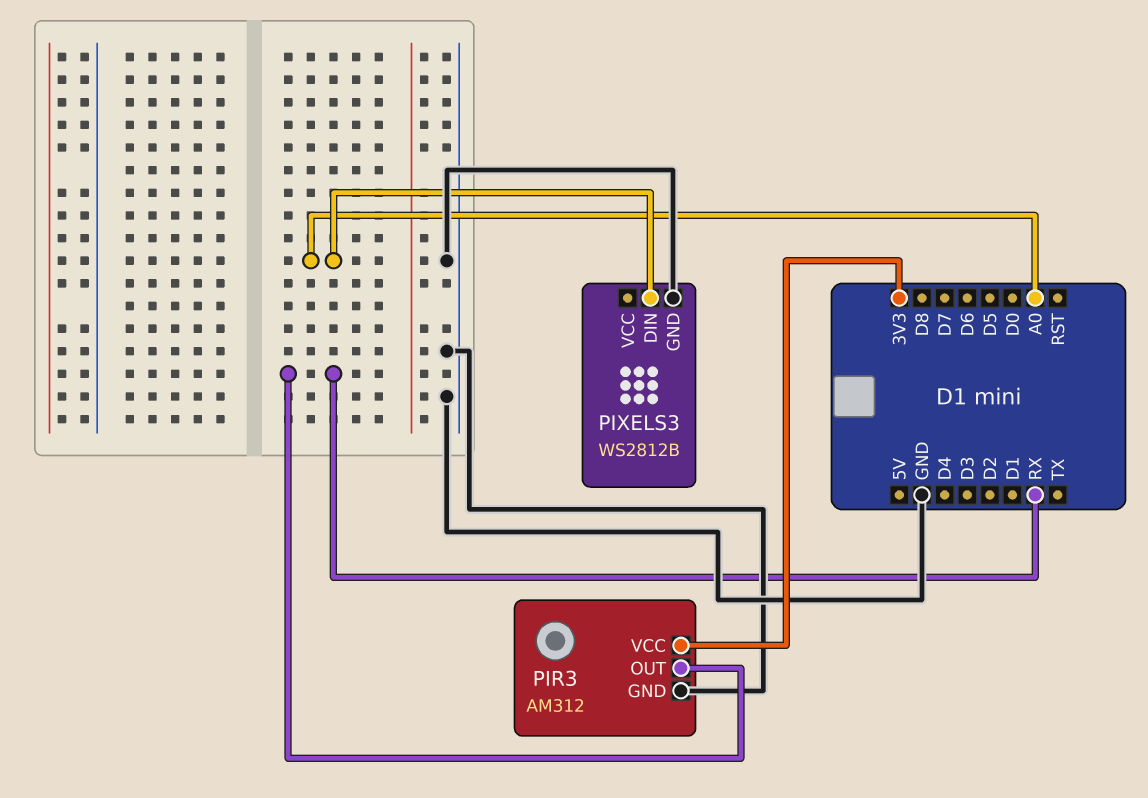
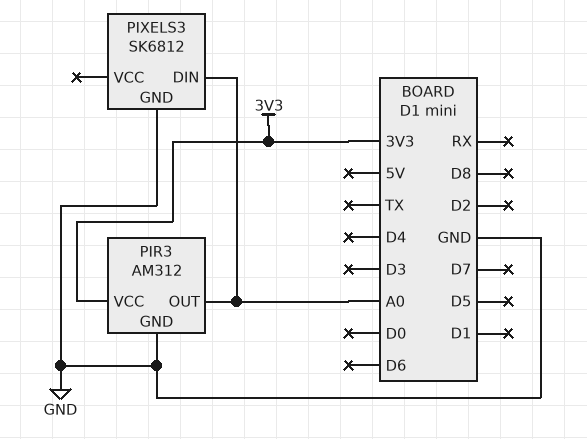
PIR3 pin OUT: RX -> A0
PIXELS3: WS2812B -> SK6812

